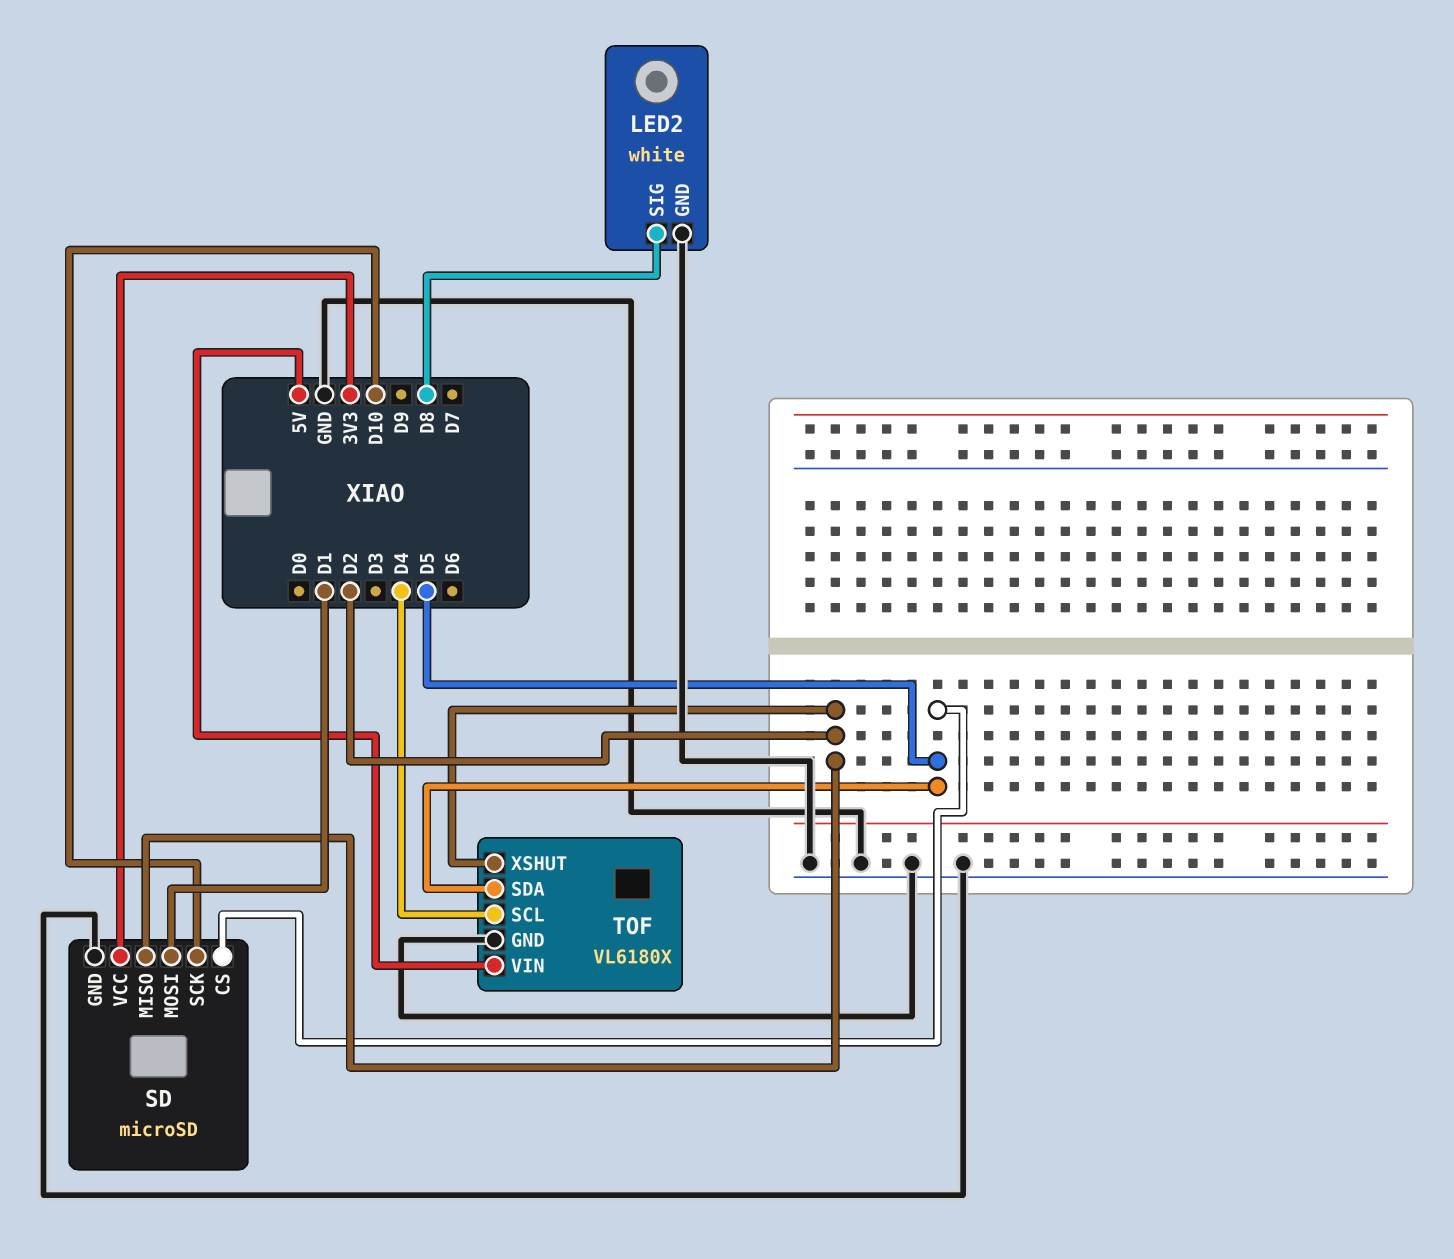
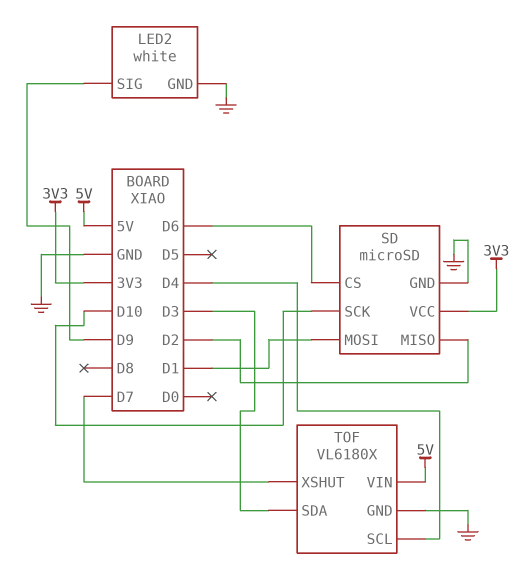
LED2 pin SIG: D8 -> D9
SD pin CS: D5 -> D6
TOF pin SDA: D5 -> D3
TOF pin XSHUT: D2 -> D7

